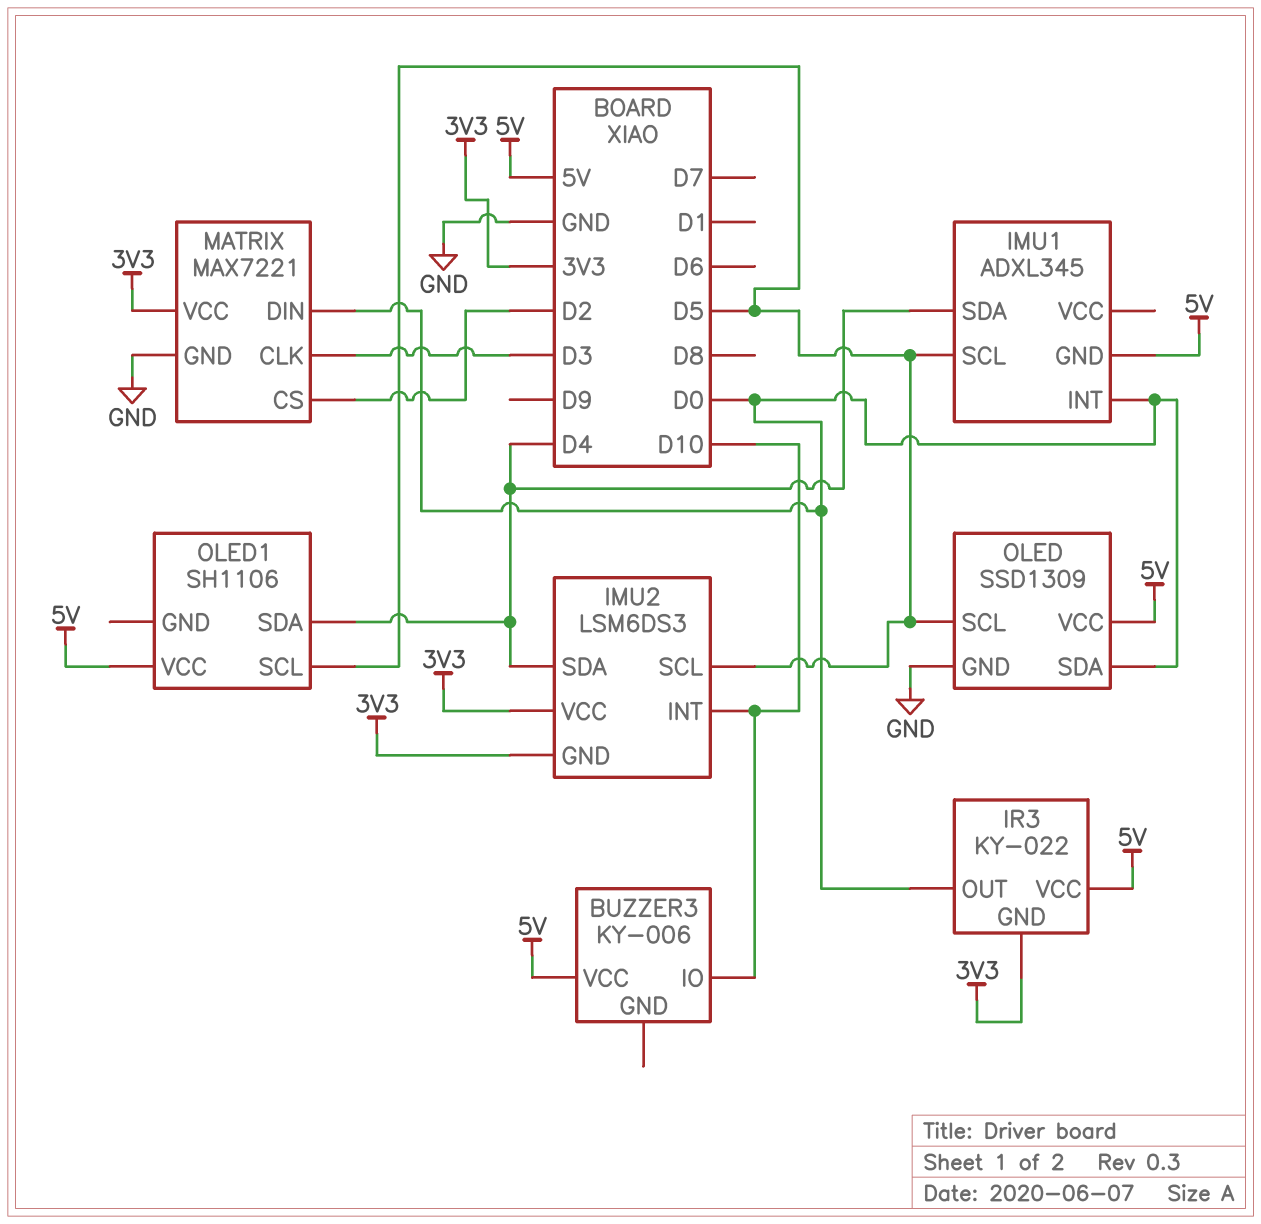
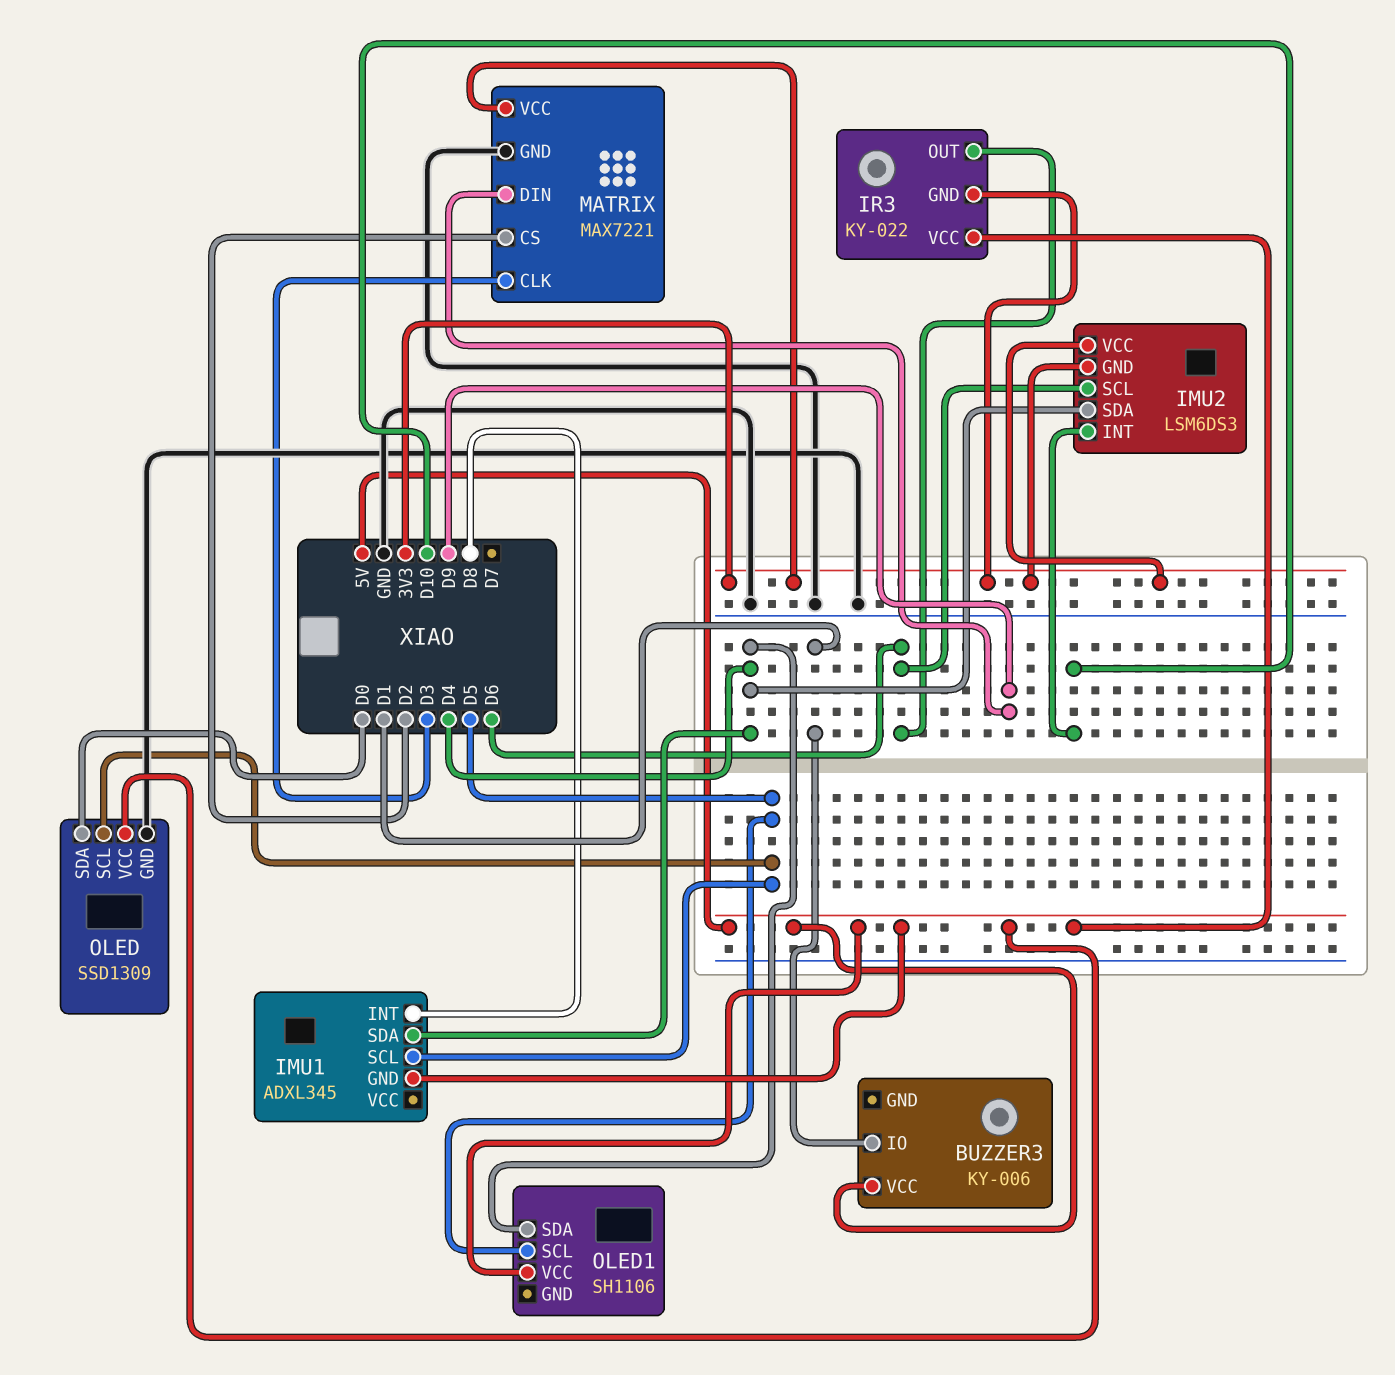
BUZZER3 pin IO: D10 -> D1
IMU1 pin INT: D0 -> D8
IMU2 pin SCL: D5 -> D6
IR3 pin OUT: D0 -> D6
MATRIX pin DIN: D0 -> D9

